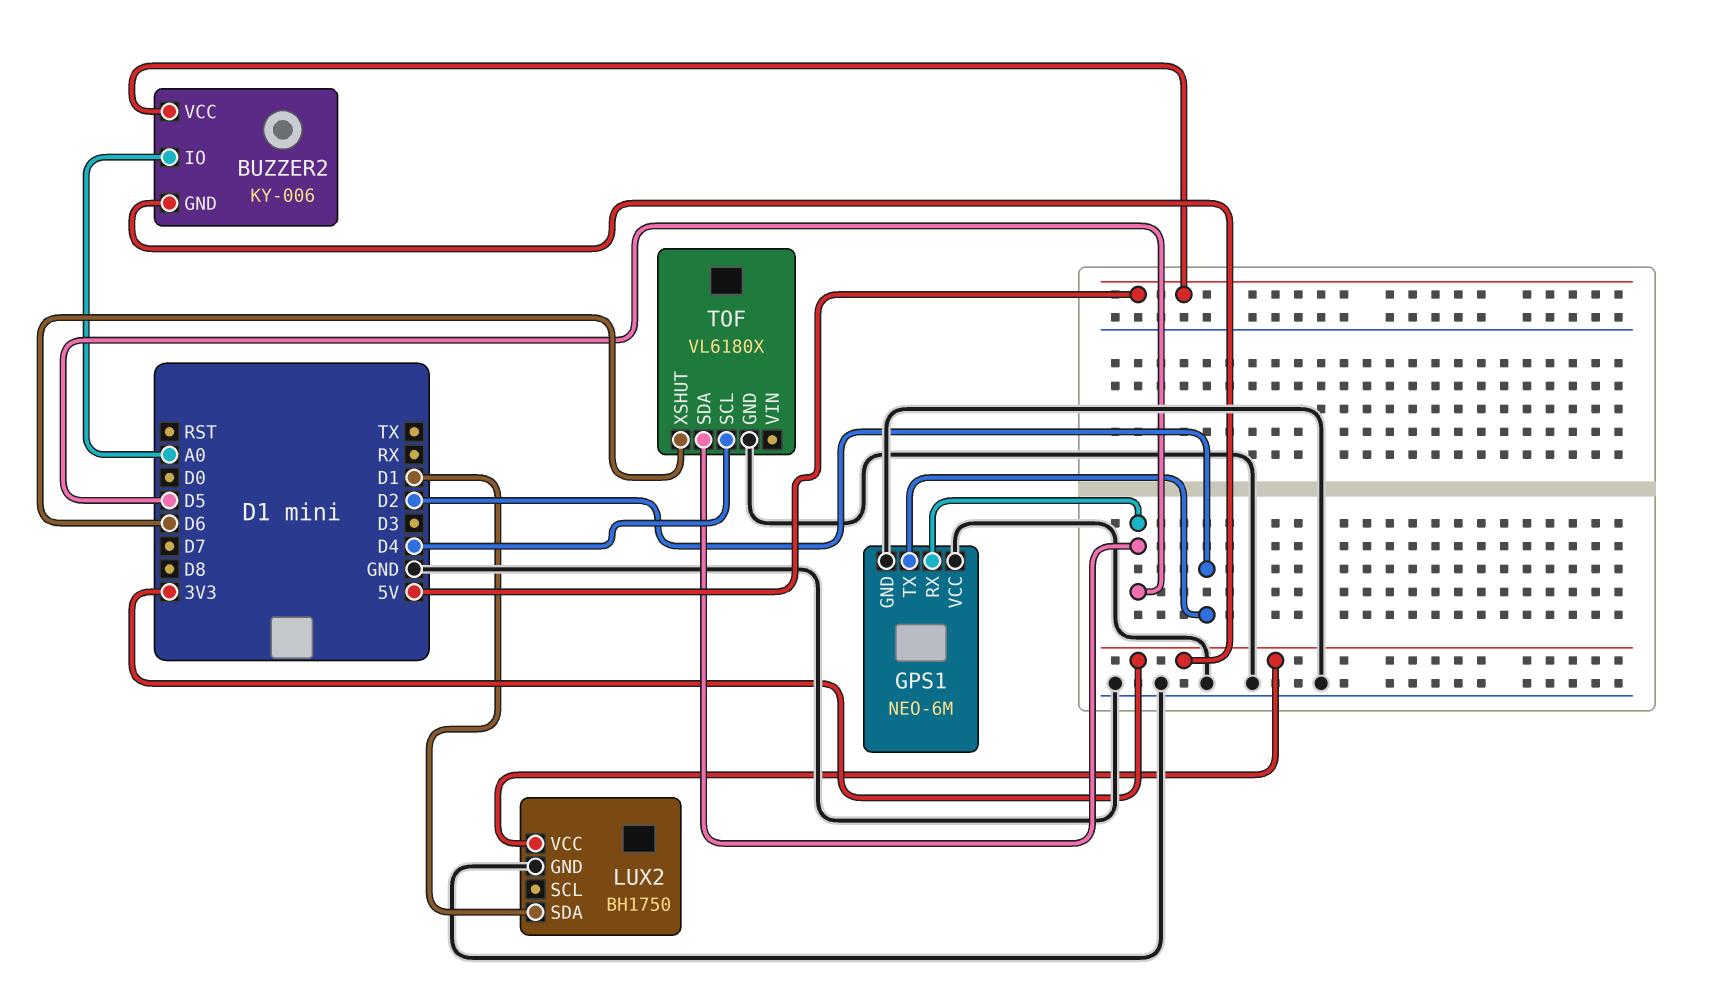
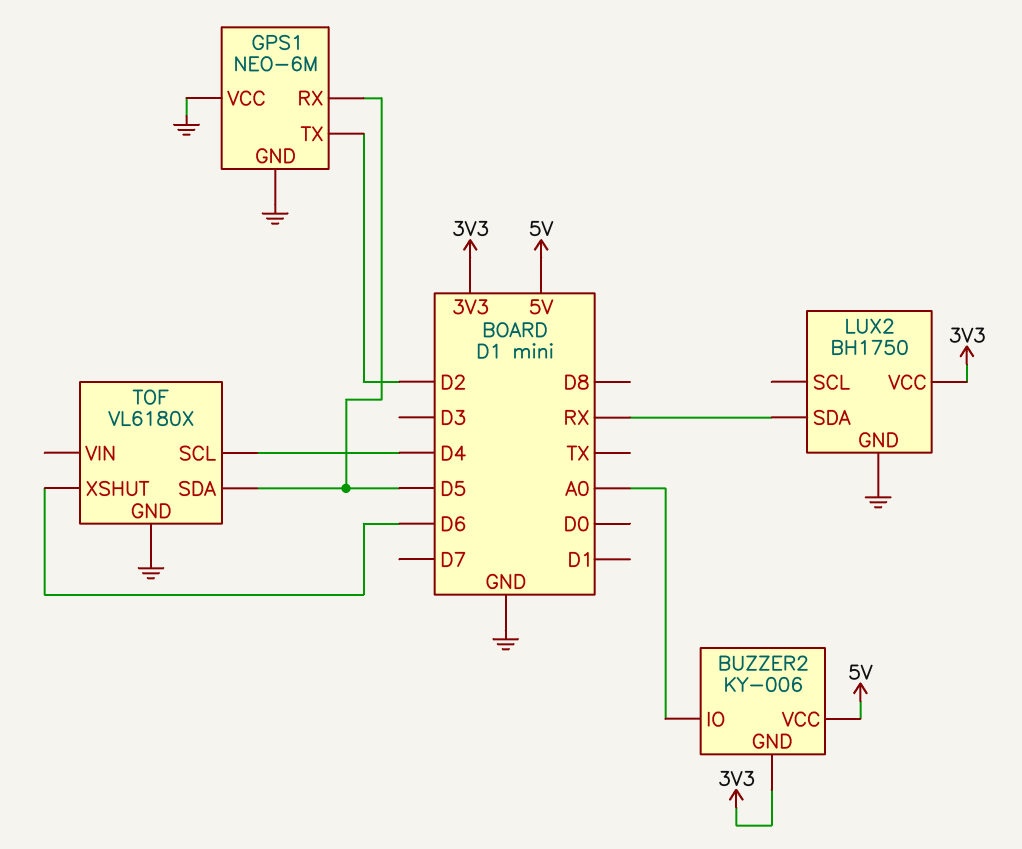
LUX2 pin SDA: D1 -> RX

